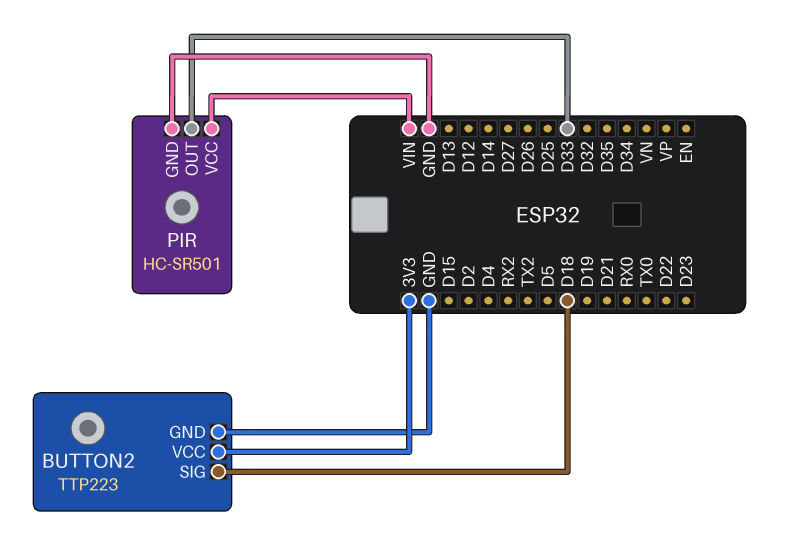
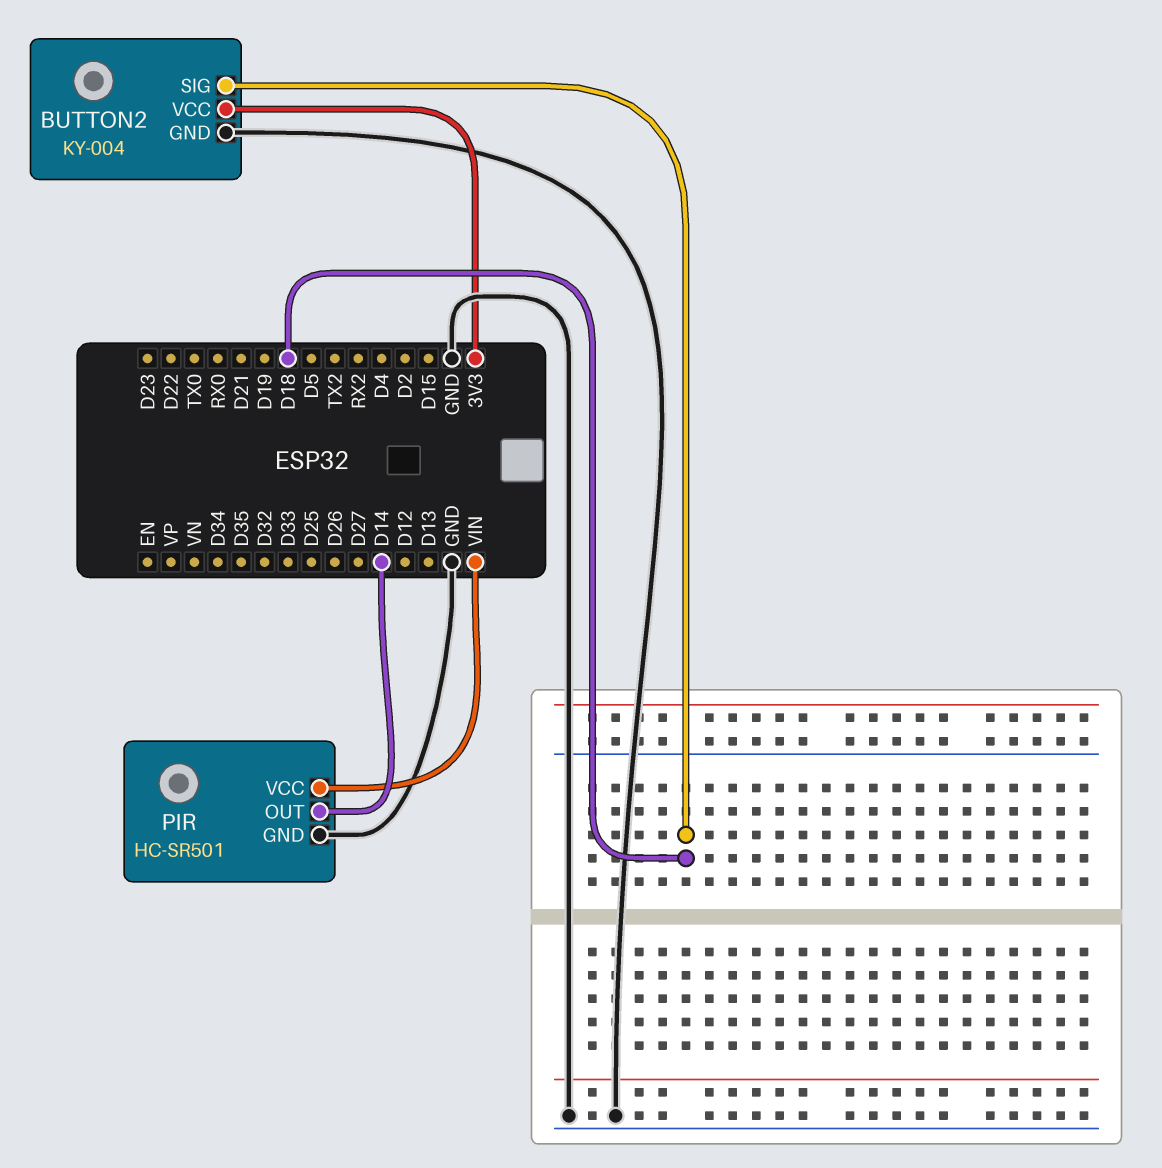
BUTTON2: TTP223 -> KY-004
PIR pin OUT: D33 -> D14

